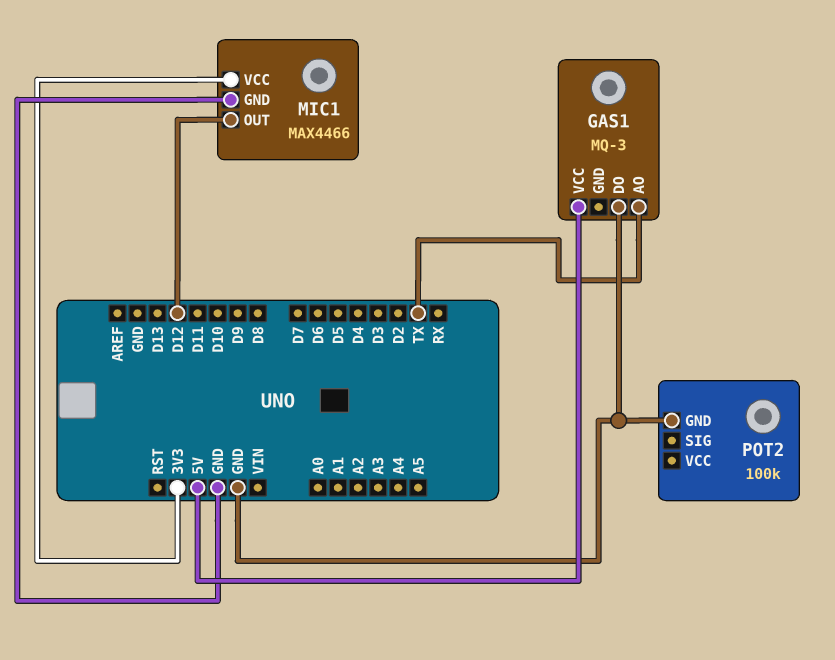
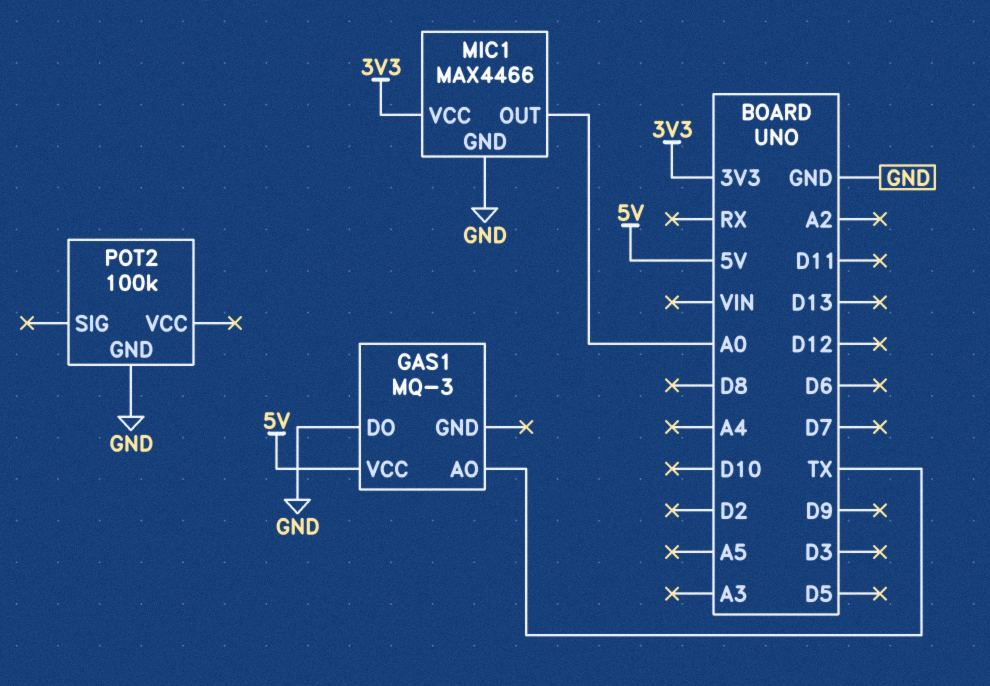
MIC1 pin OUT: D12 -> A0

